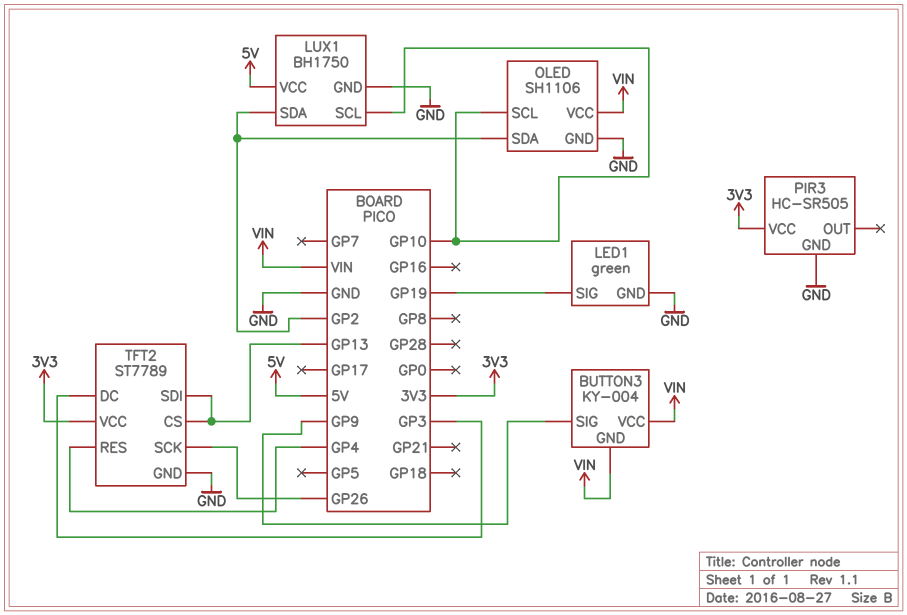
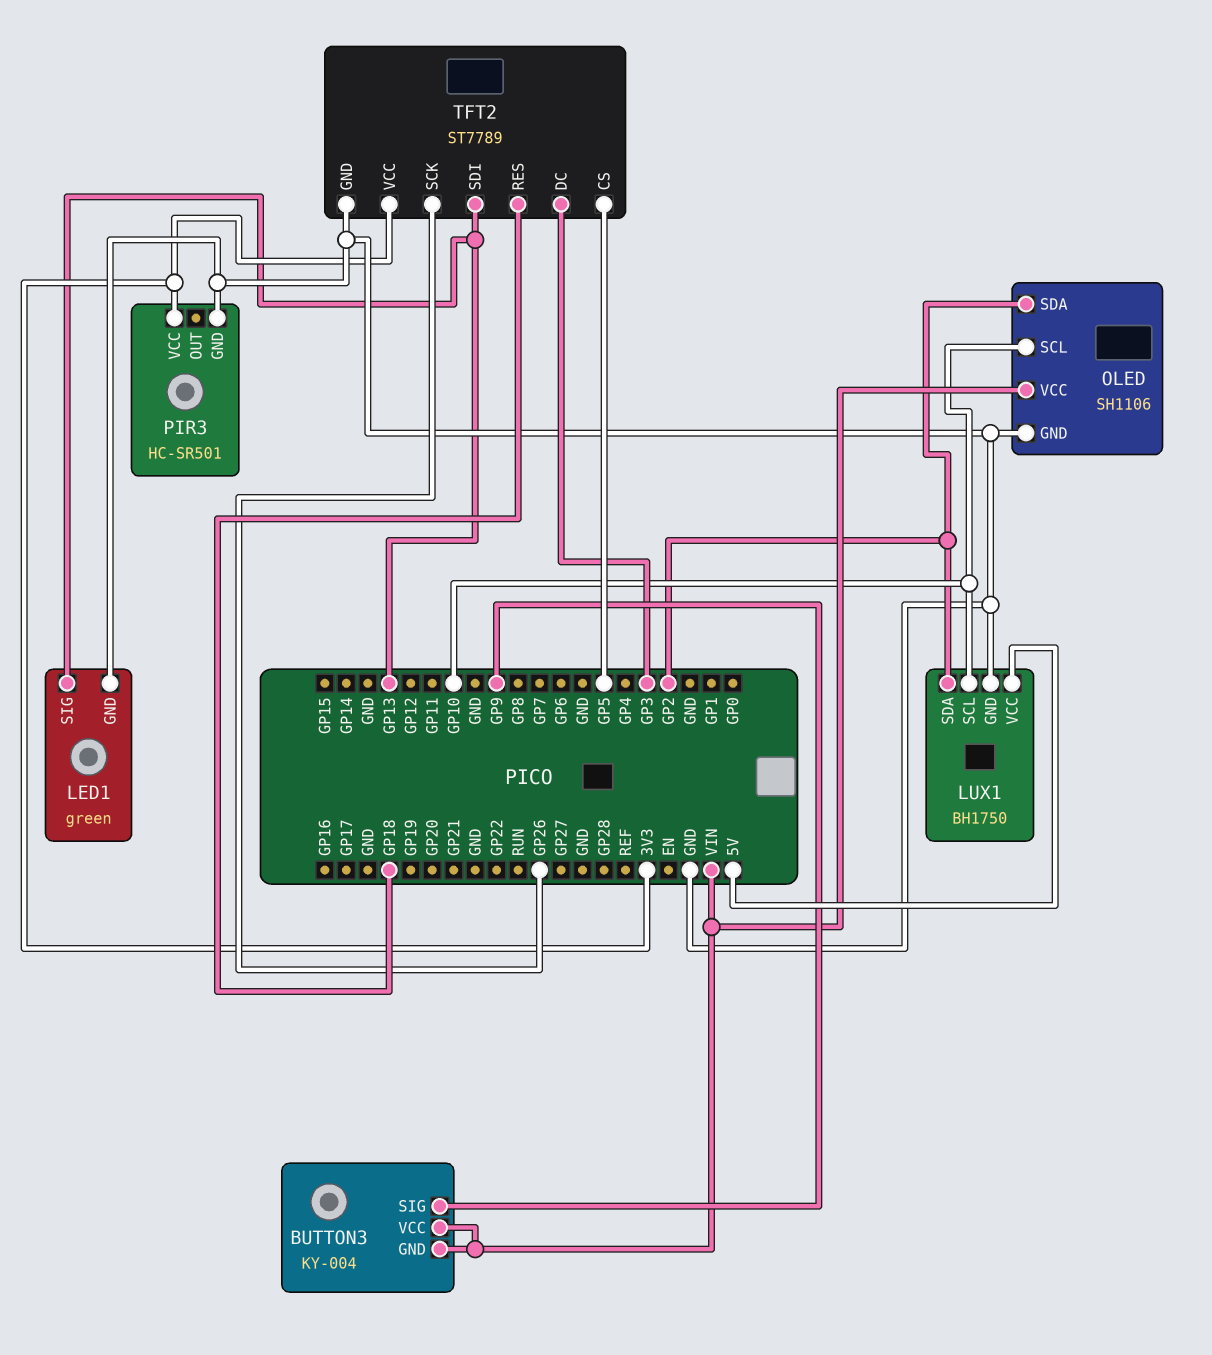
LED1 pin SIG: GP19 -> GP13
PIR3: HC-SR505 -> HC-SR501
TFT2 pin CS: GP13 -> GP5
TFT2 pin RES: GP4 -> GP18

